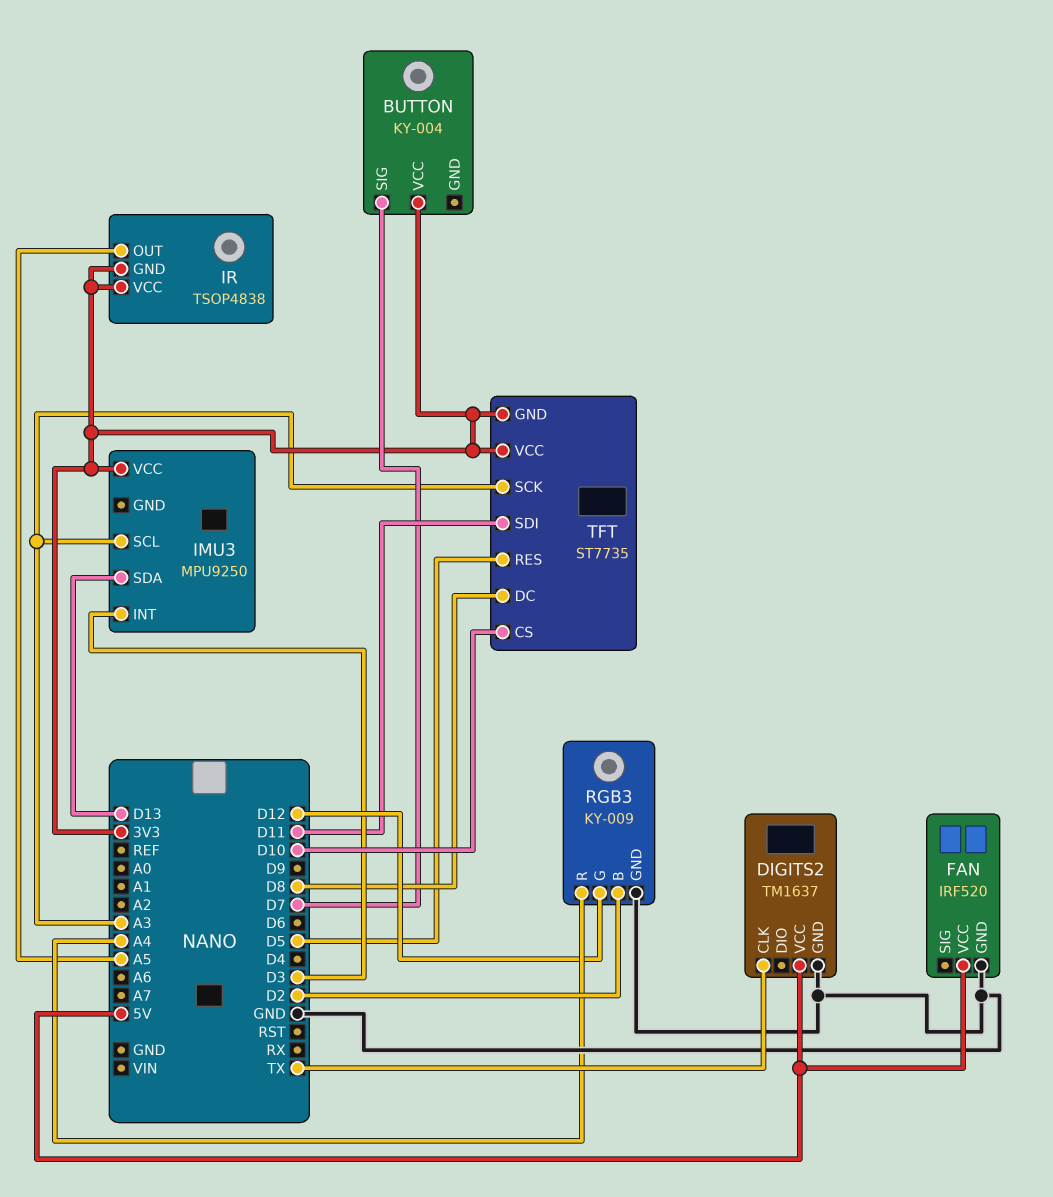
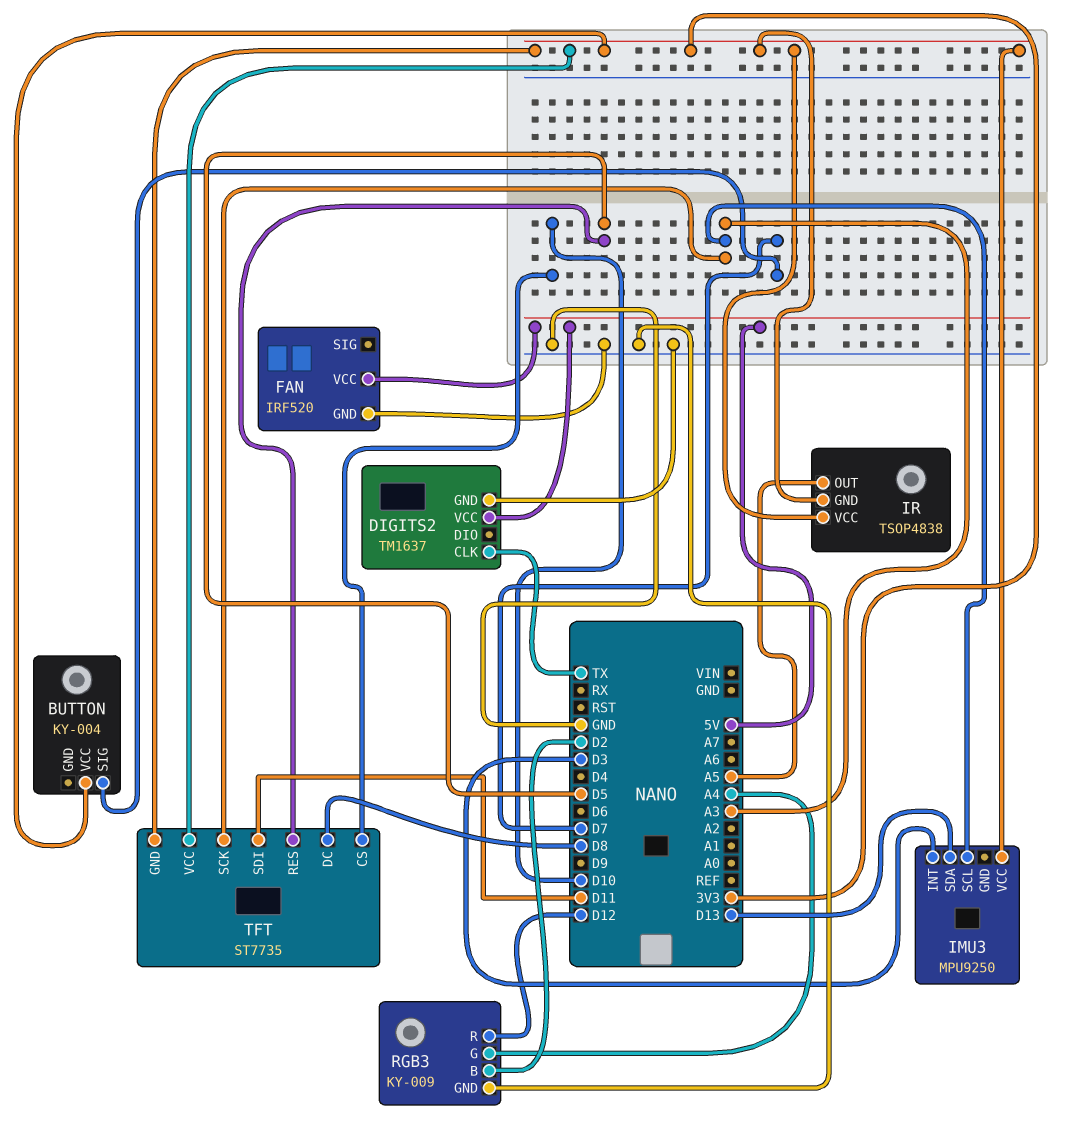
RGB3 pin G: D12 -> A4
RGB3 pin R: A4 -> D12

